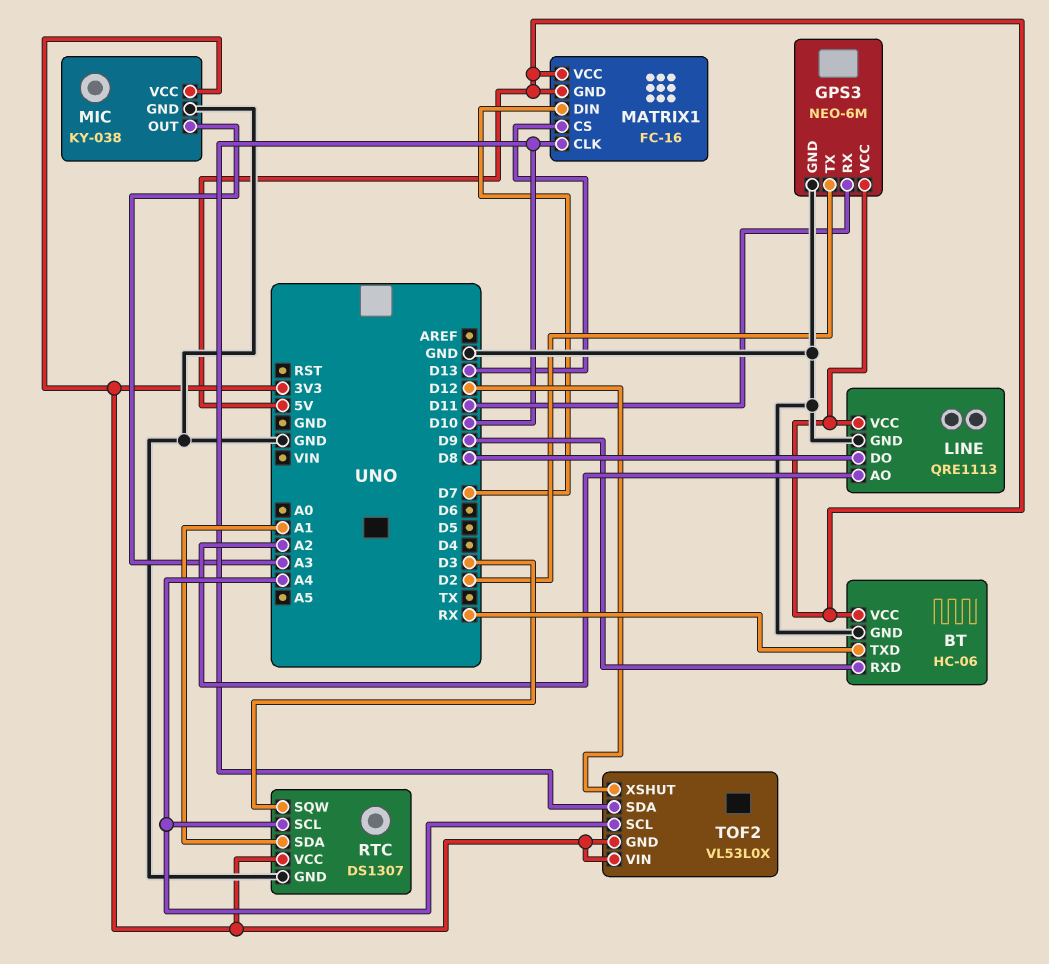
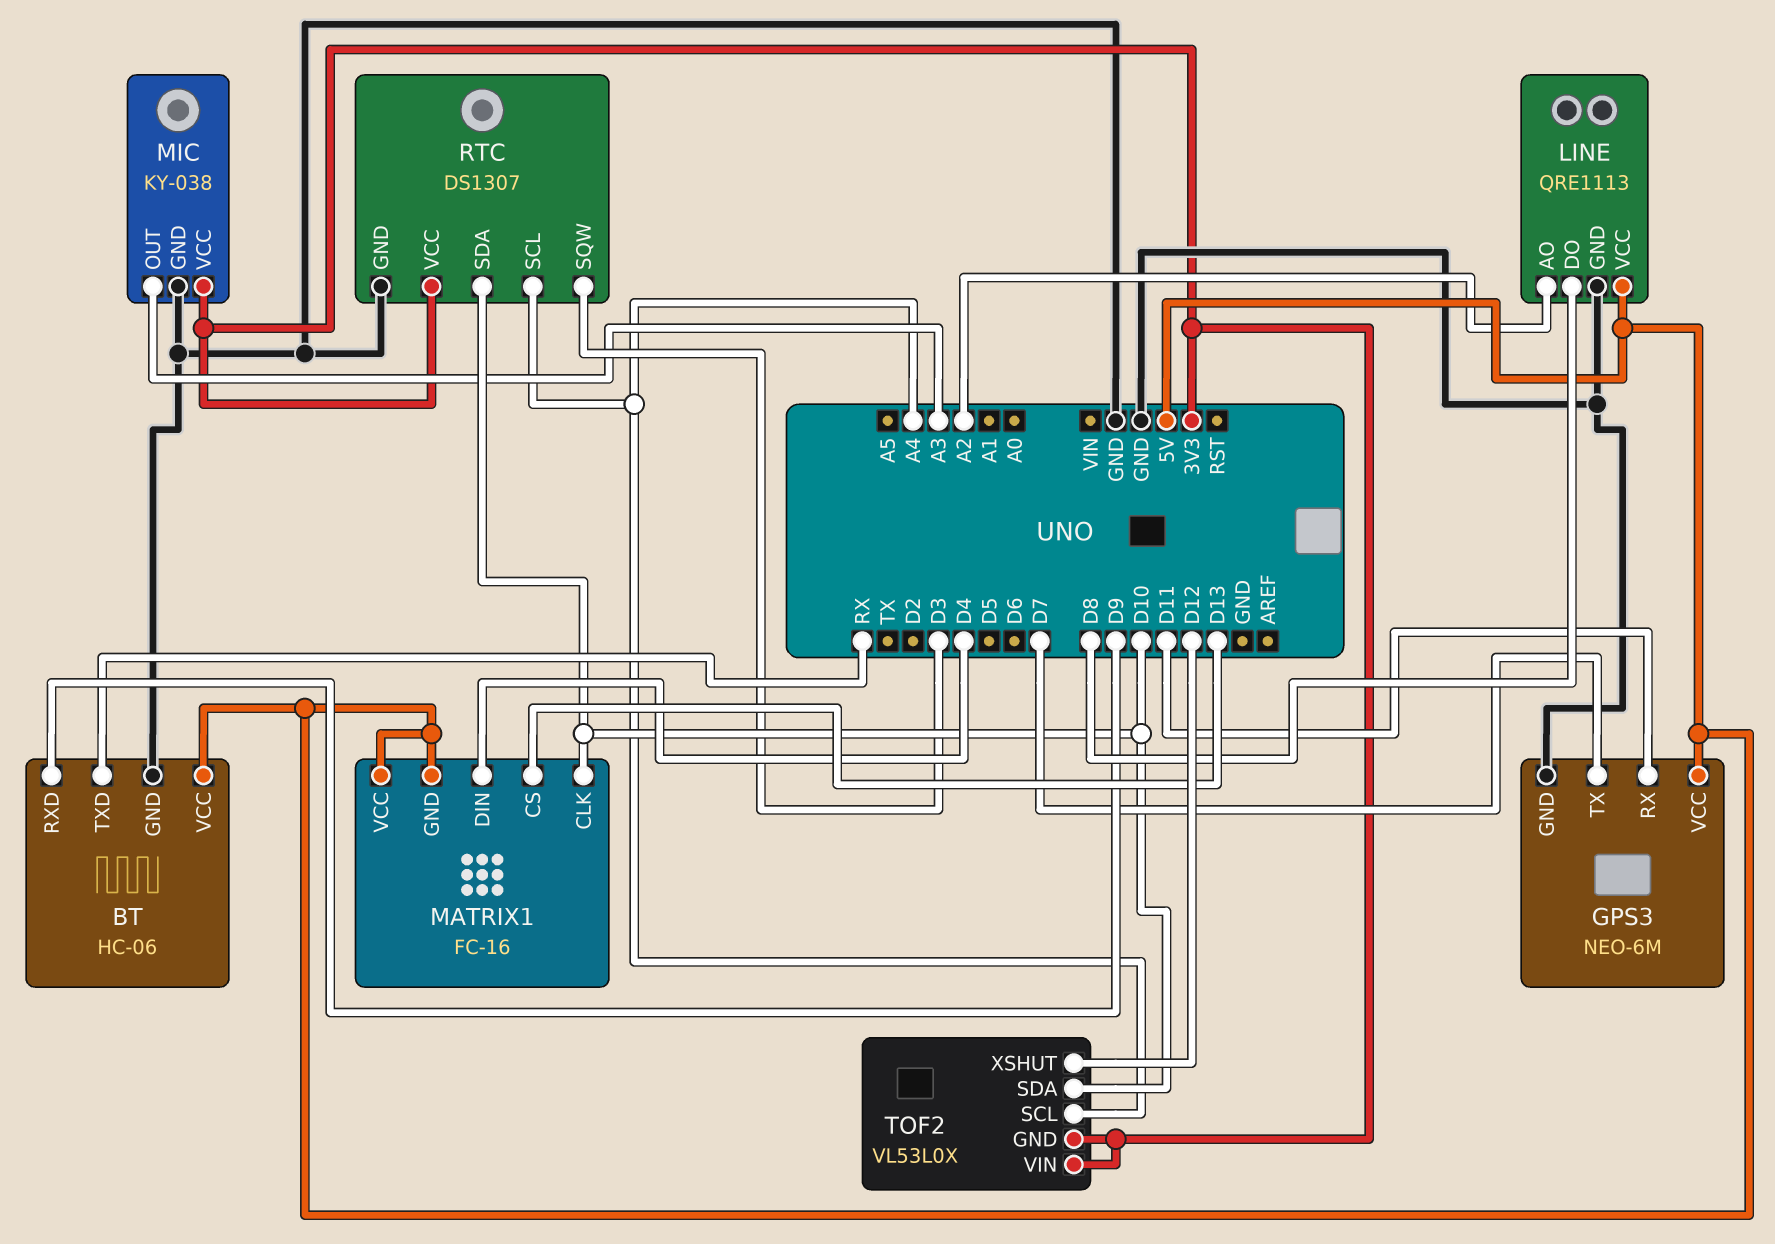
GPS3 pin TX: D2 -> D7
MATRIX1 pin DIN: D7 -> D4
RTC pin SDA: A1 -> D10

